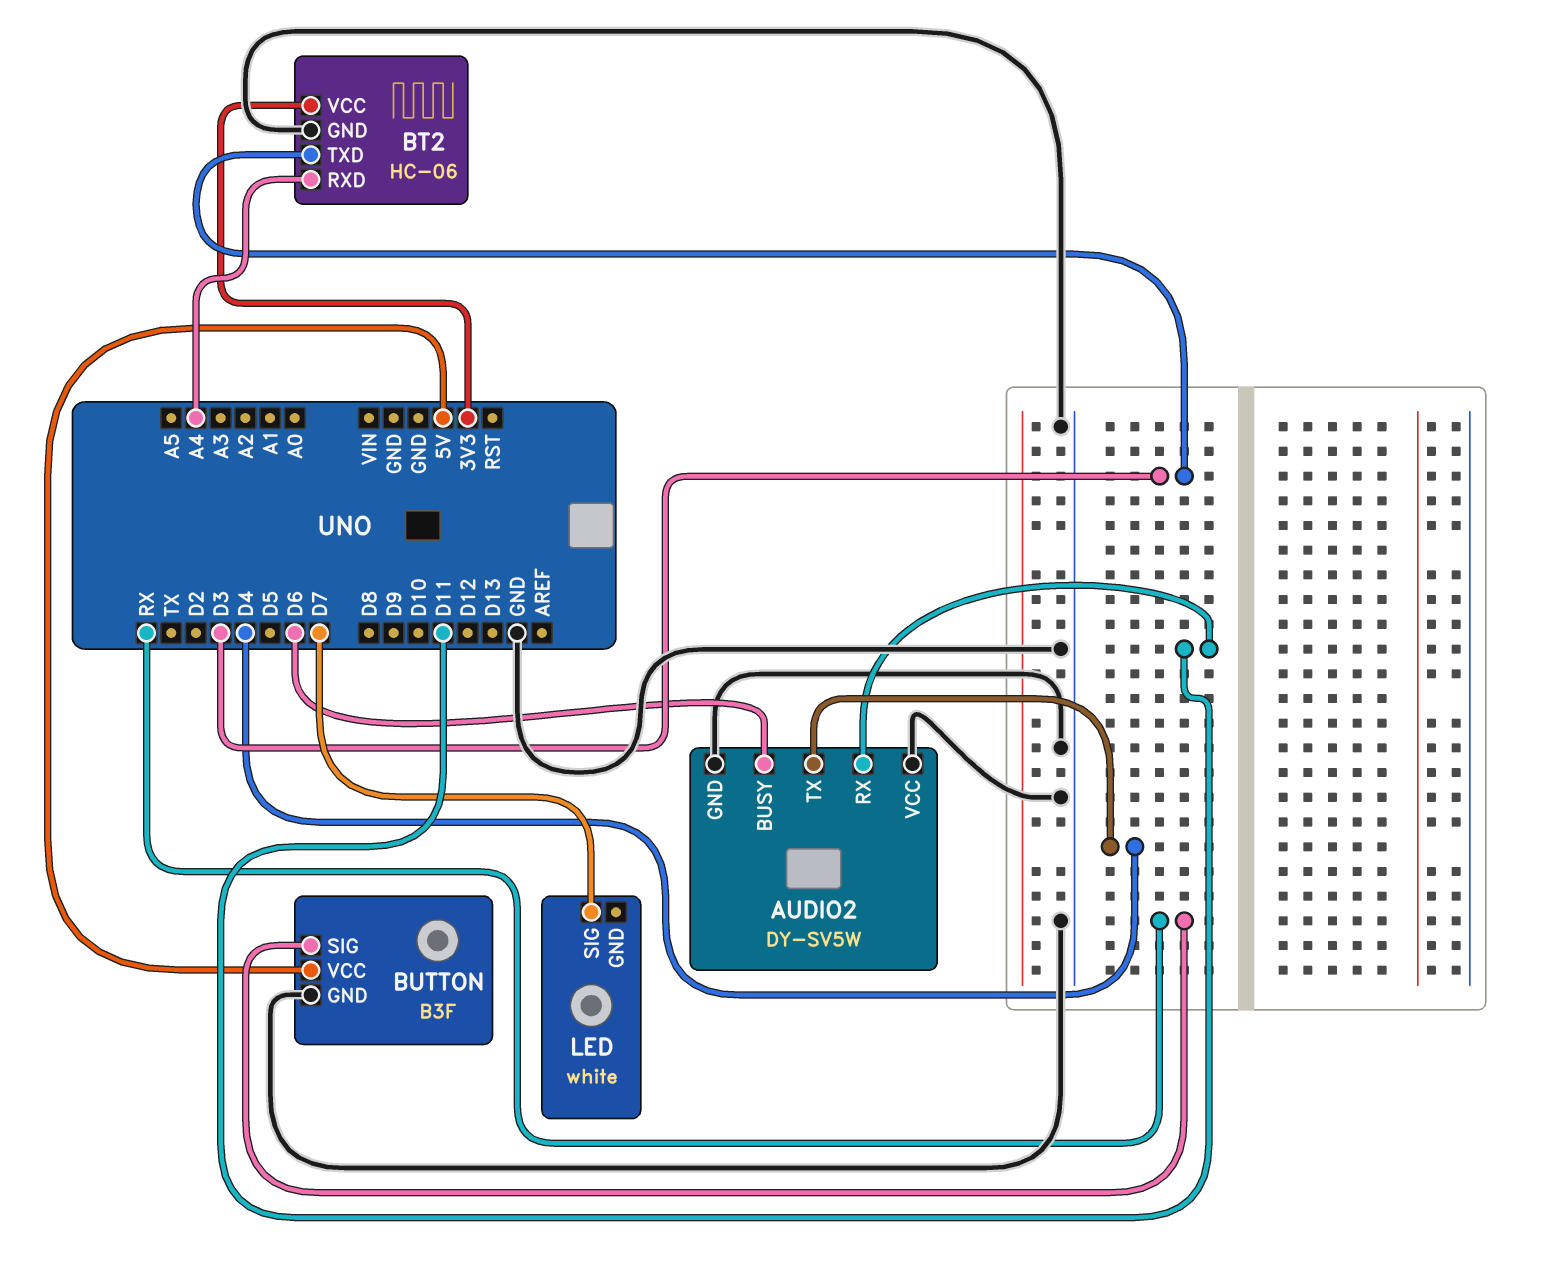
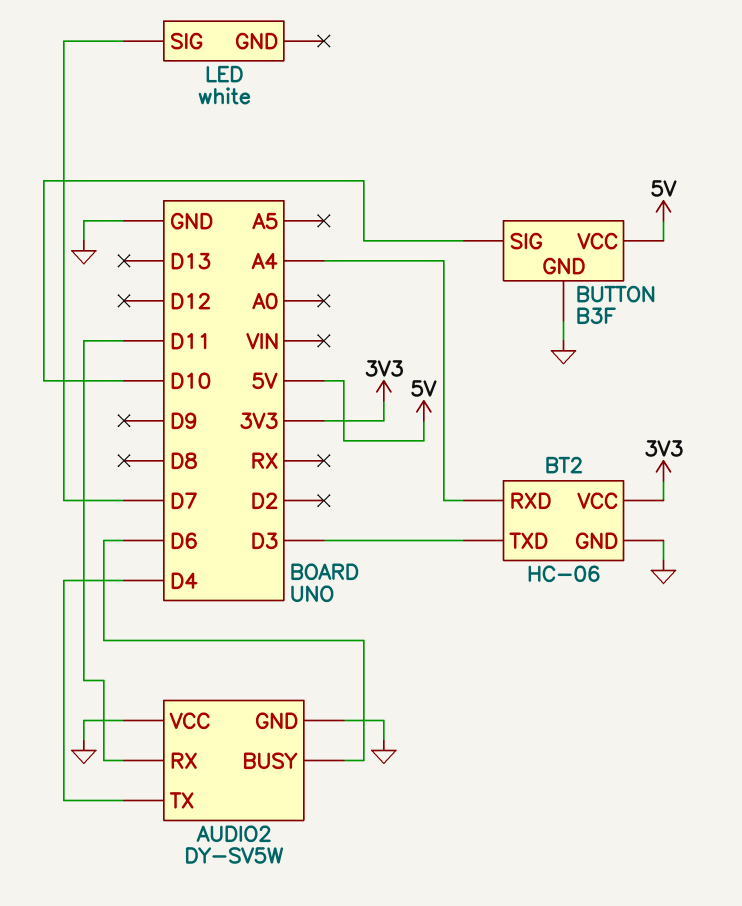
BUTTON pin SIG: RX -> D10

